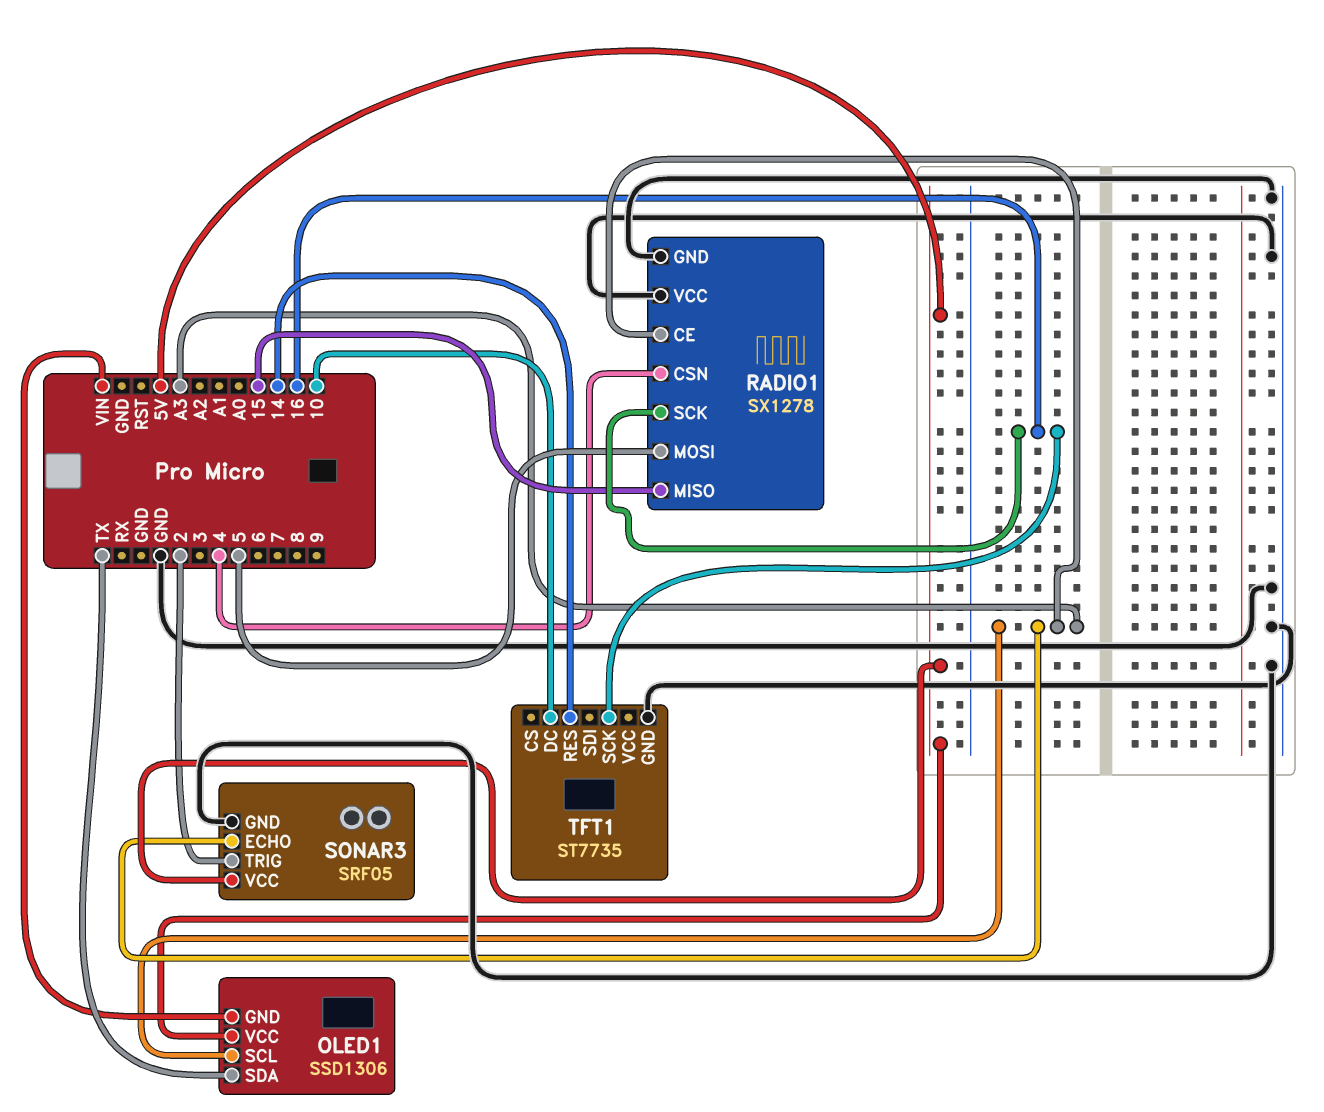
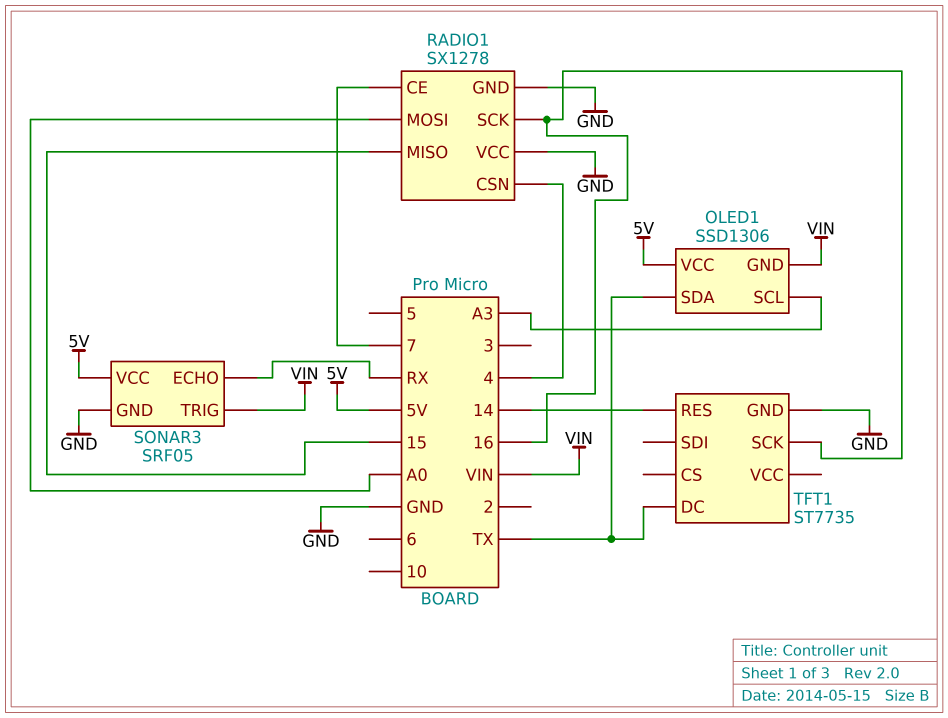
RADIO1 pin CE: A3 -> 7
RADIO1 pin MOSI: 5 -> A0
SONAR3 pin ECHO: A3 -> RX
SONAR3 pin TRIG: 2 -> VIN
TFT1 pin DC: 10 -> TX

